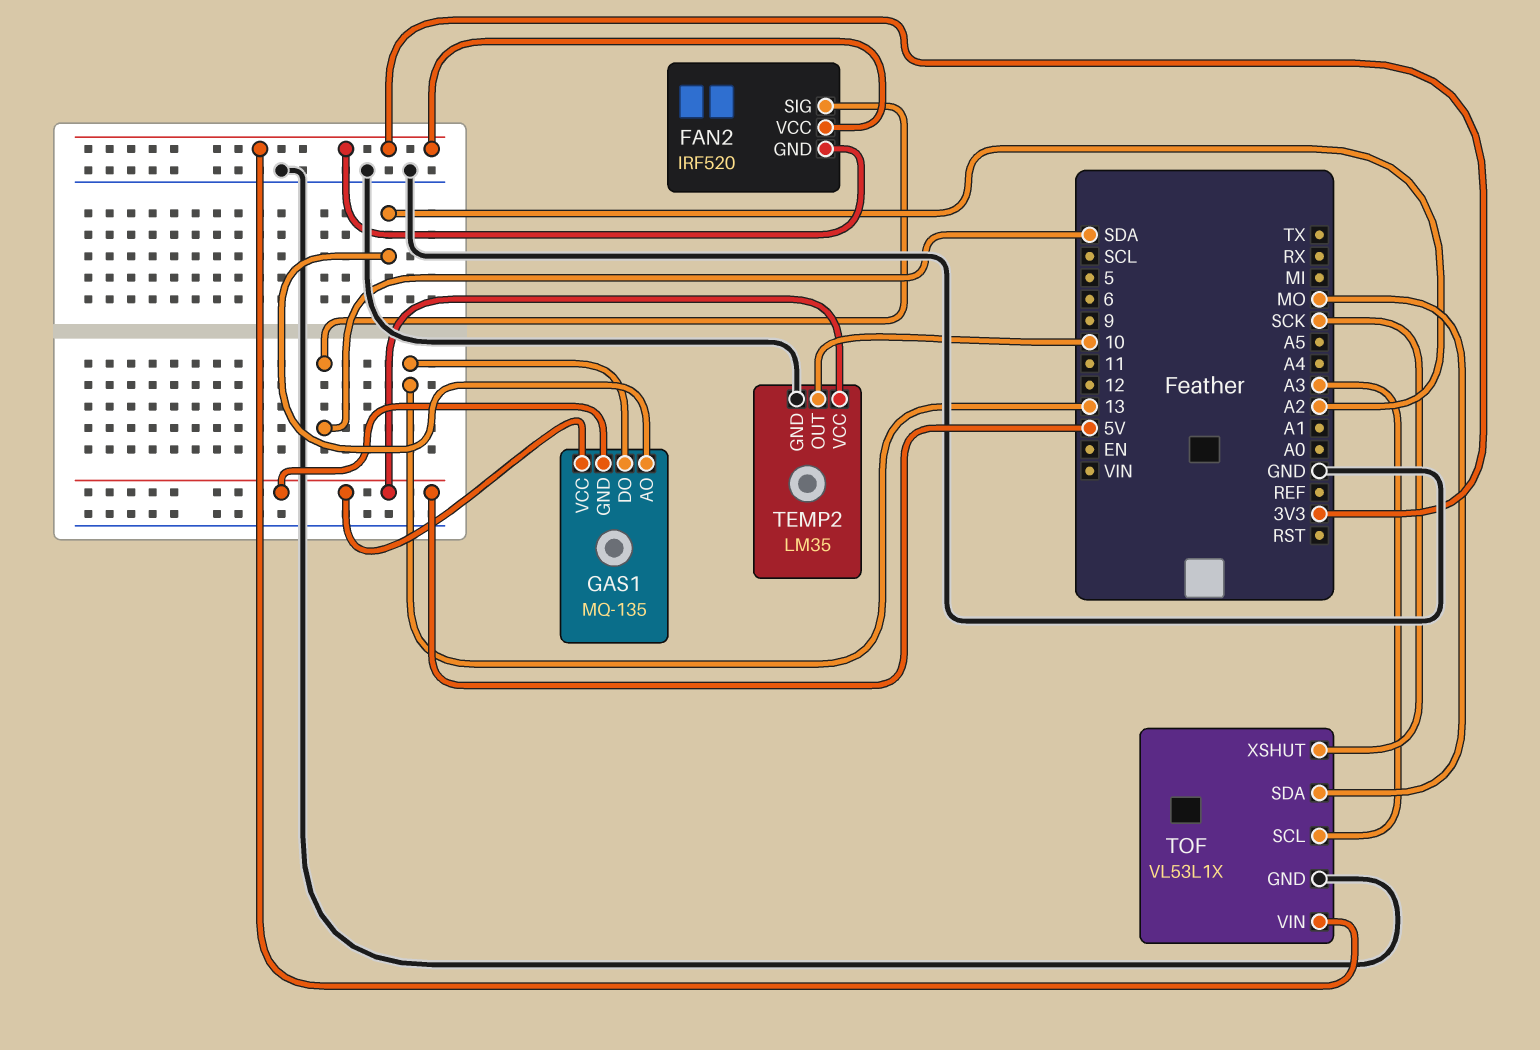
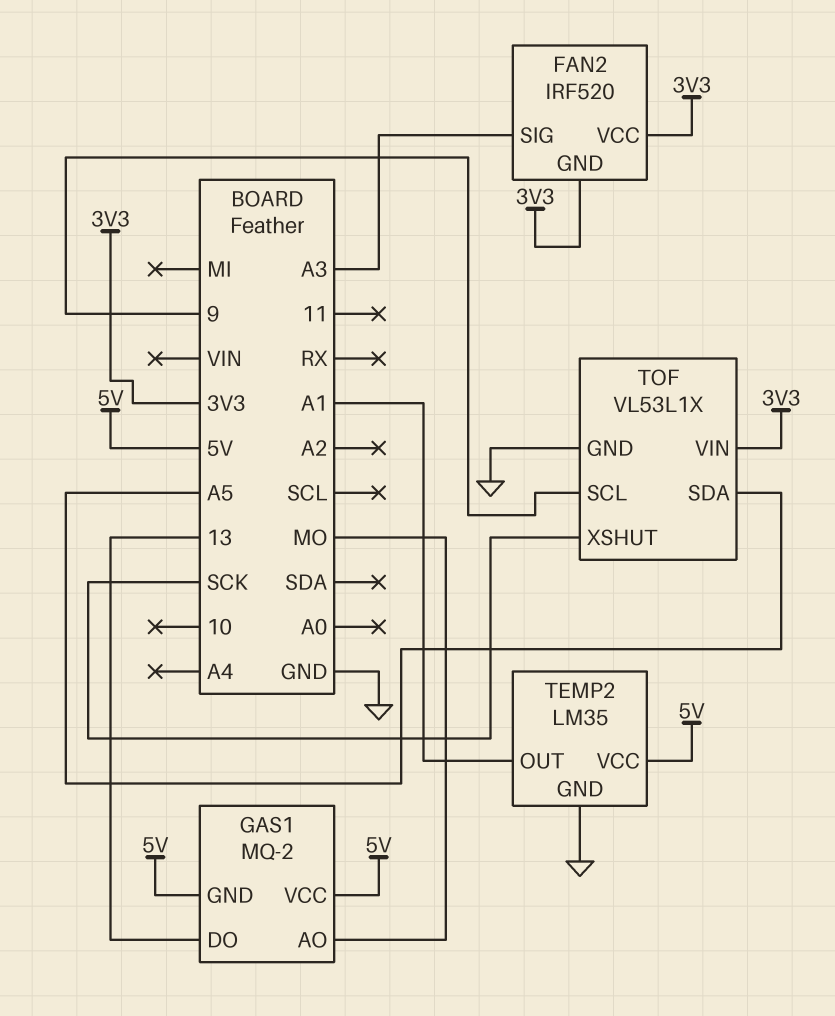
FAN2 pin SIG: SDA -> A3
GAS1: MQ-135 -> MQ-2
GAS1 pin AO: A2 -> MO
TEMP2 pin OUT: 10 -> A1
TOF pin SCL: A3 -> 9
TOF pin SDA: MO -> A5

